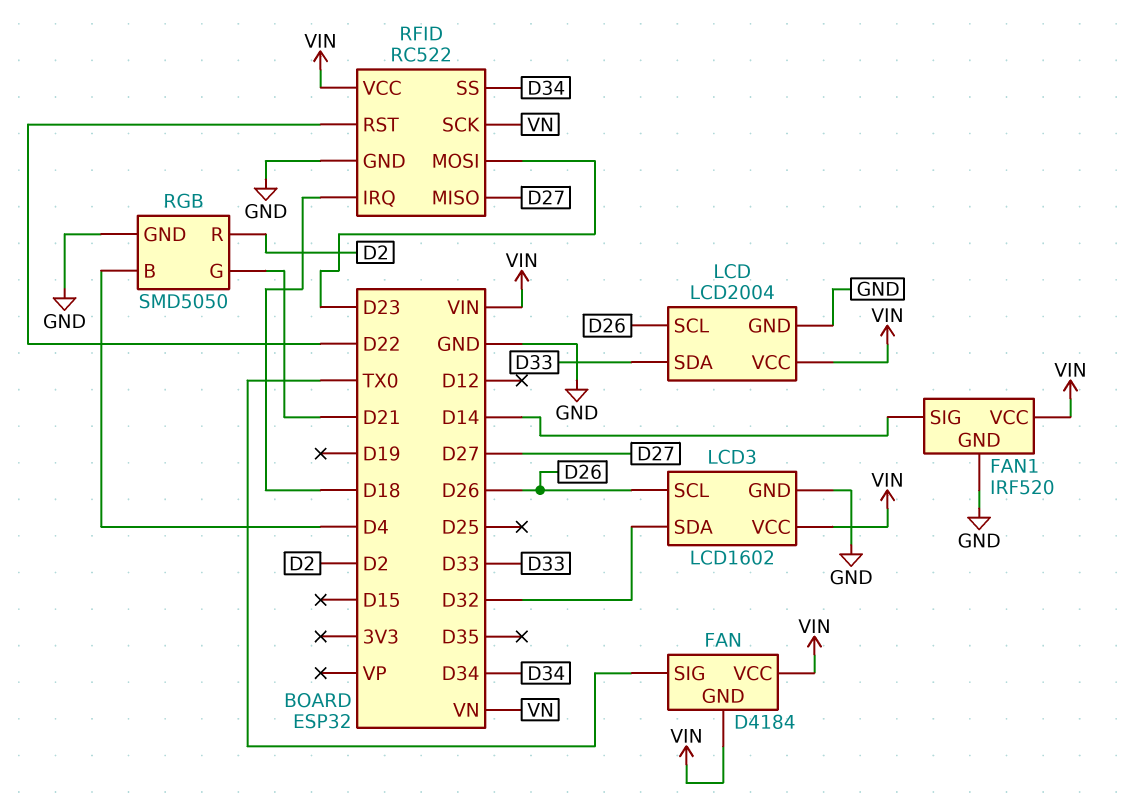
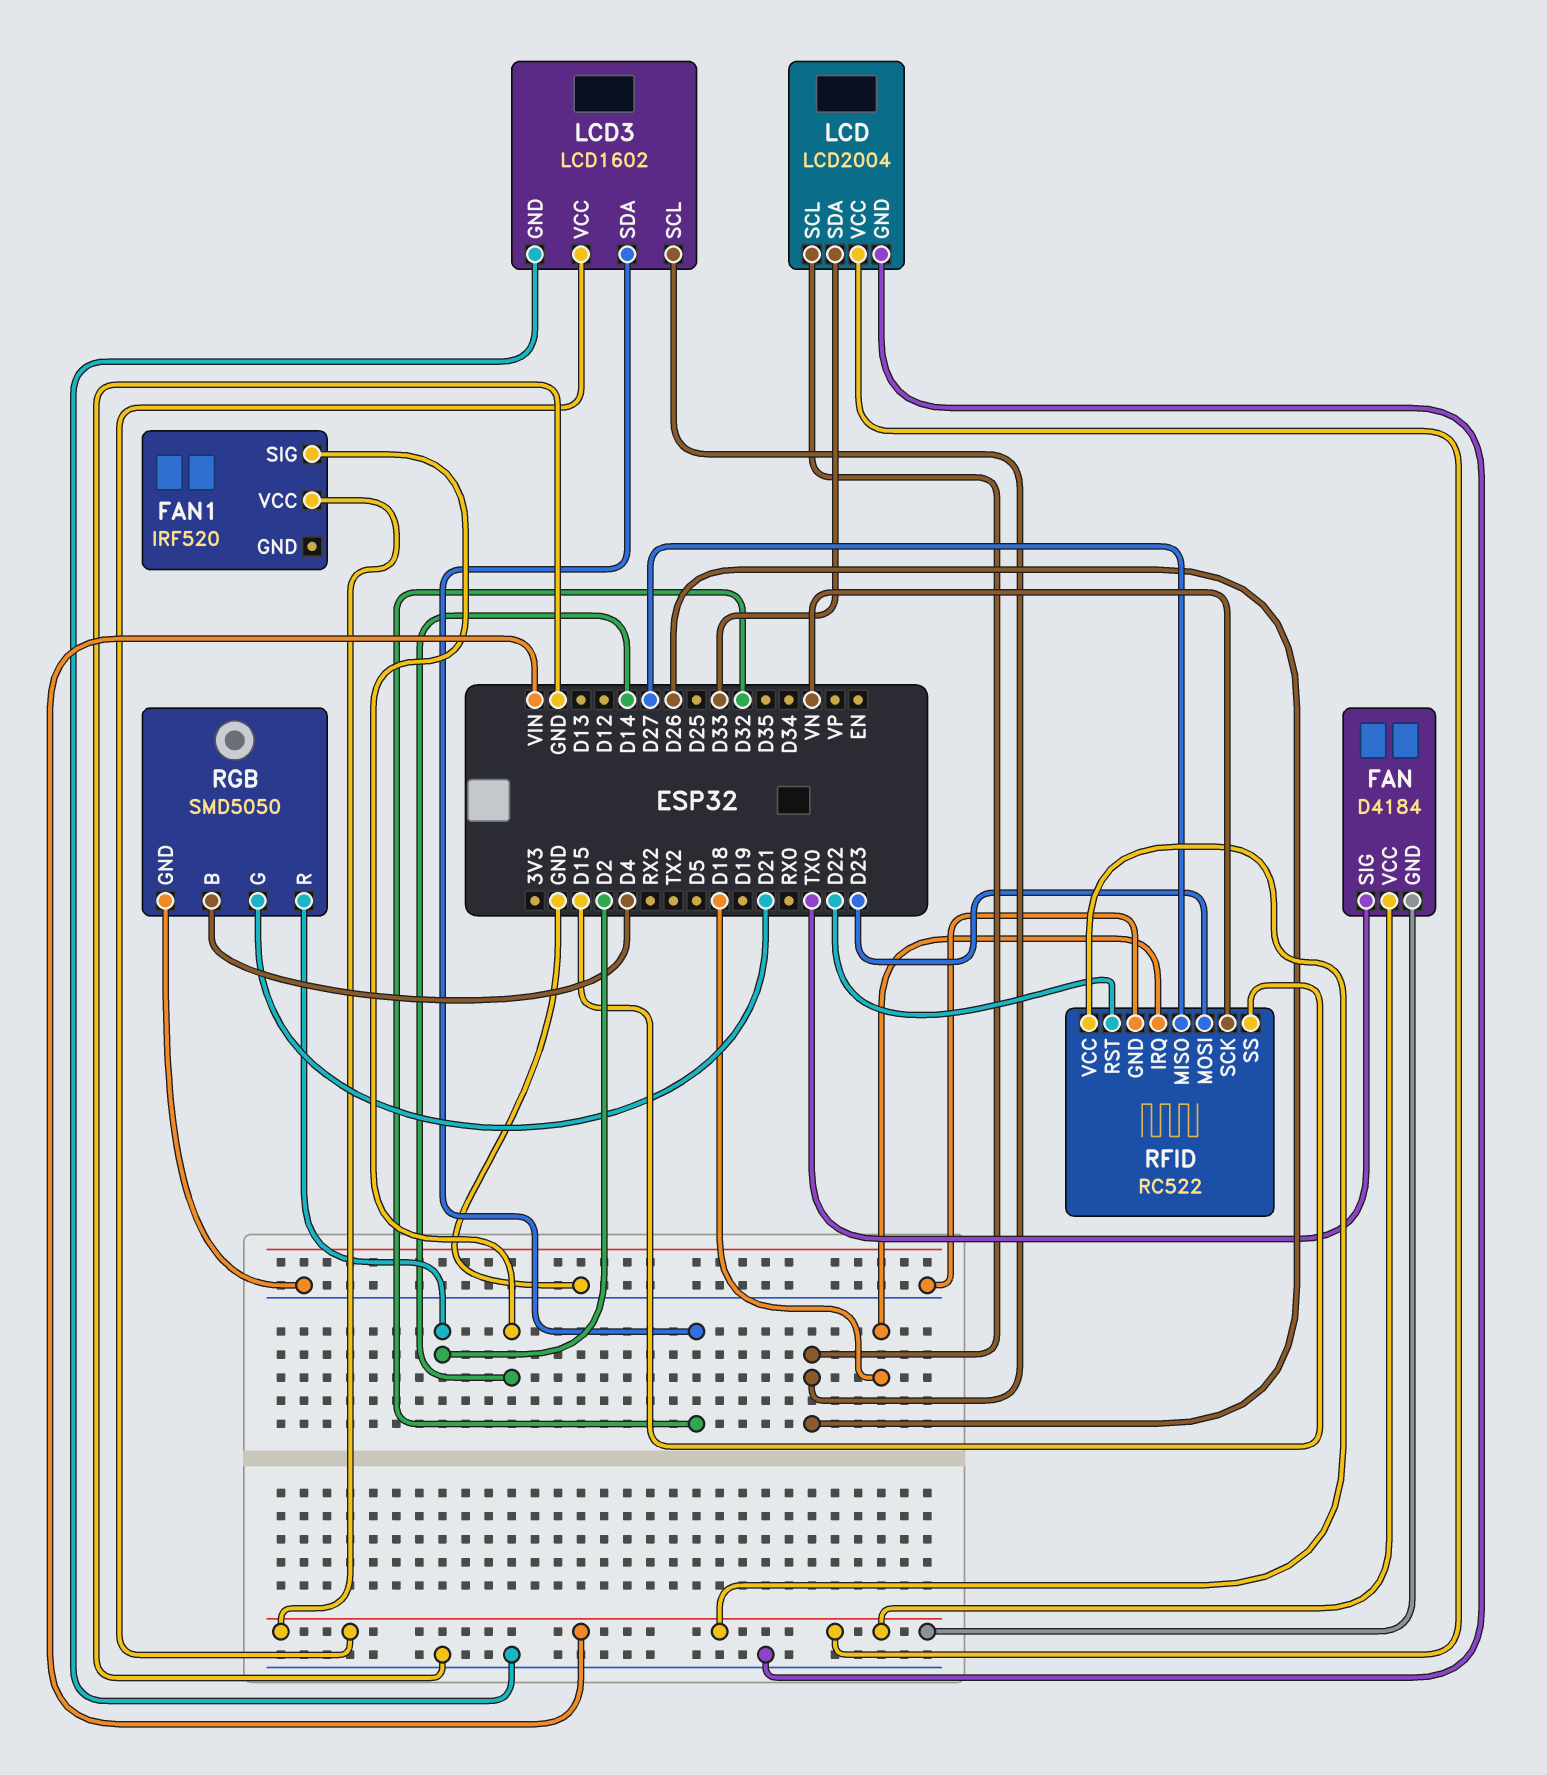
FAN1 pin GND: GND -> none
RFID pin SS: D34 -> D15

